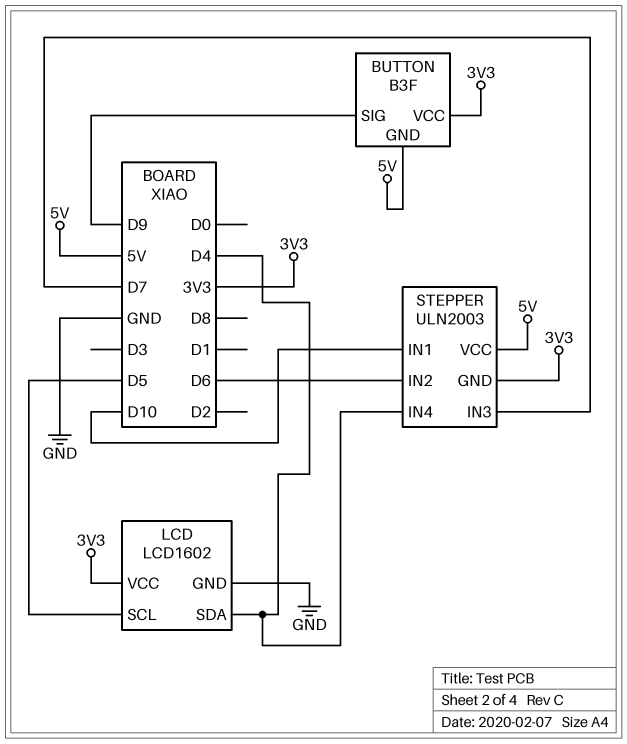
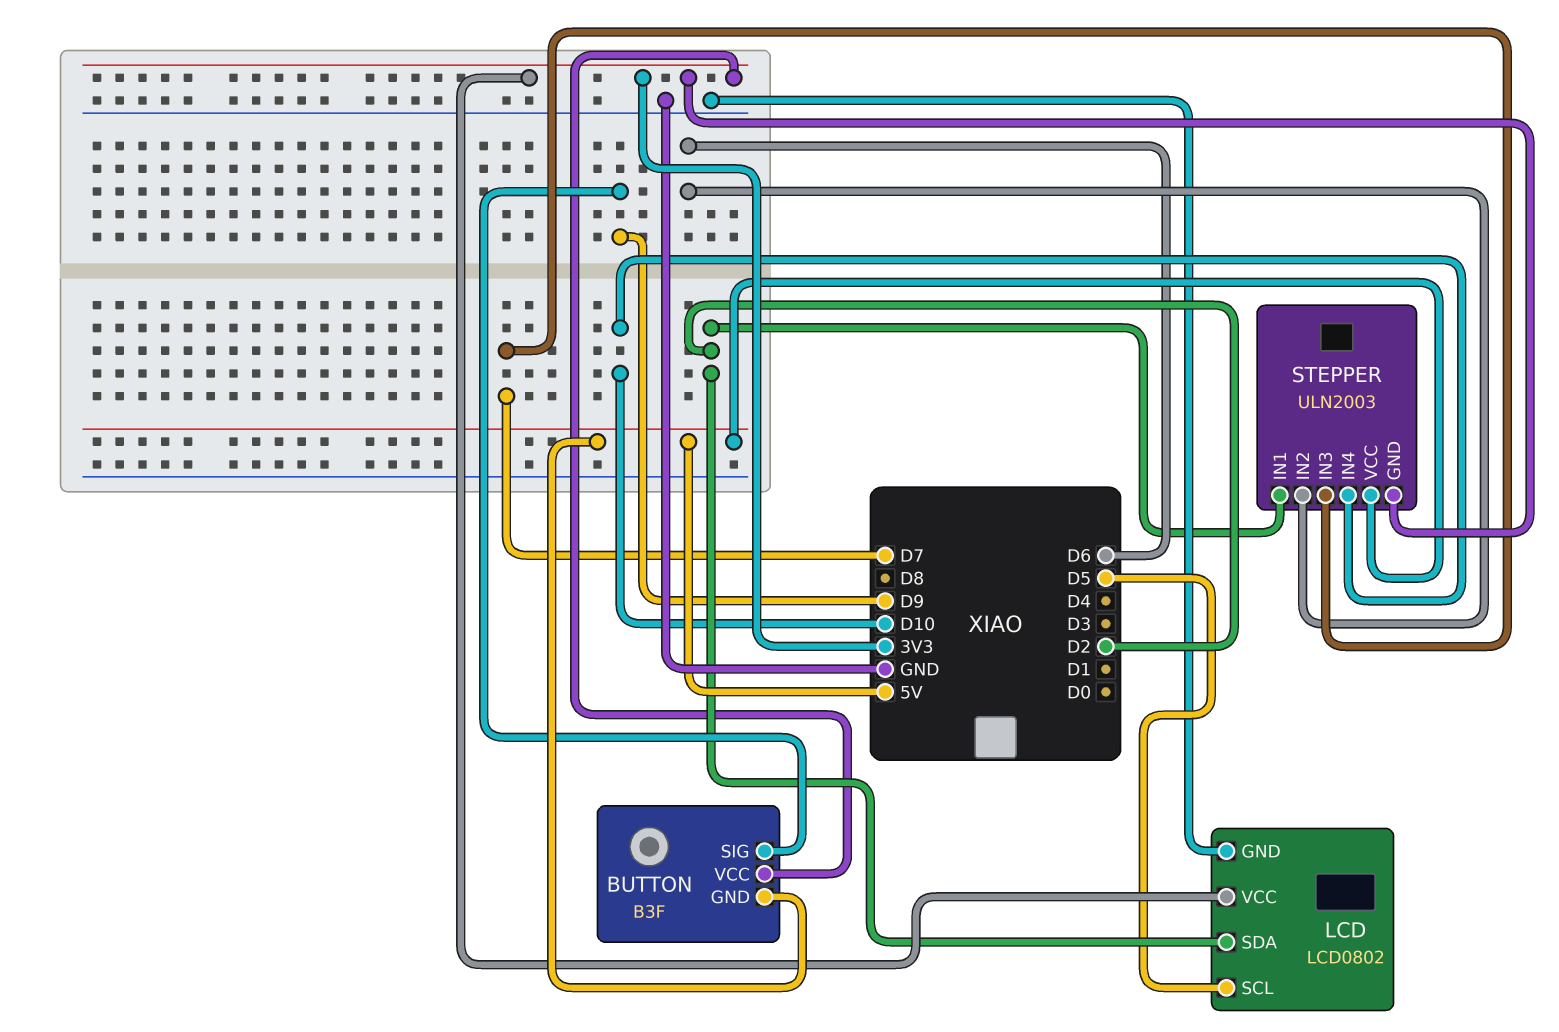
LCD: LCD1602 -> LCD0802
LCD pin SDA: D4 -> D2
STEPPER pin IN1: D10 -> D2
STEPPER pin IN4: D4 -> D10

